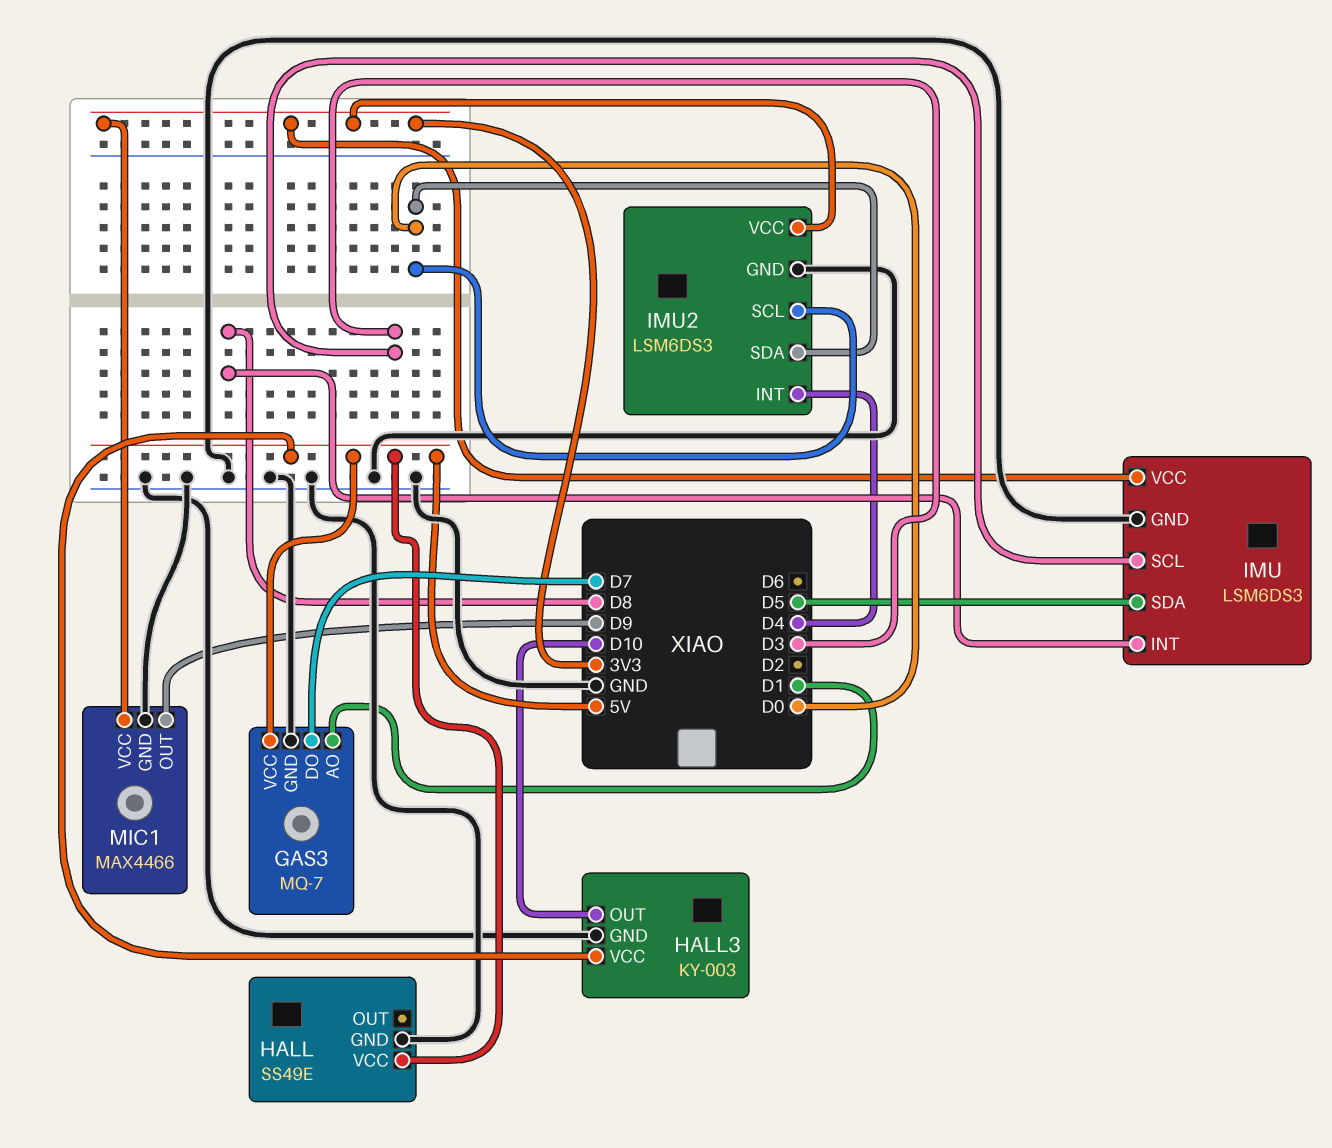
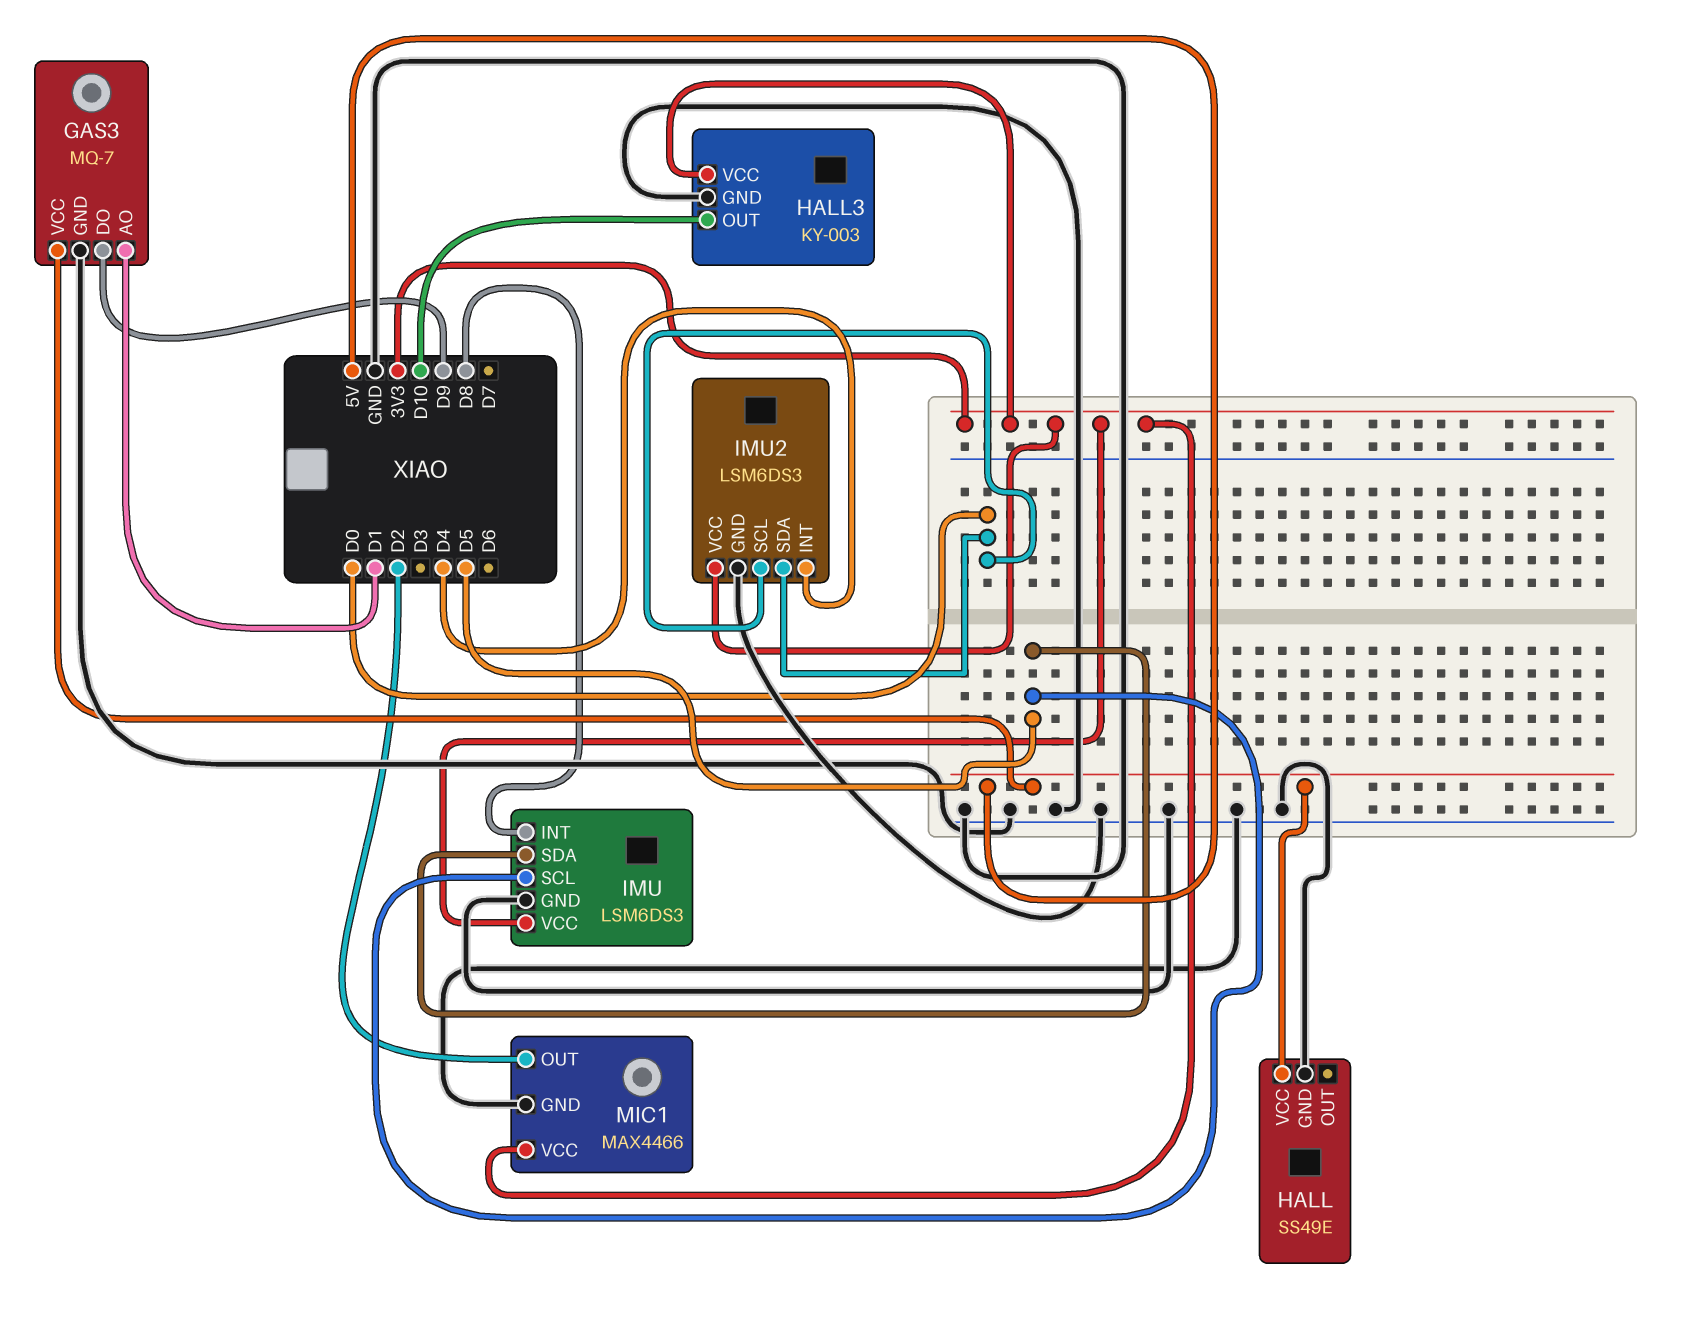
GAS3 pin DO: D7 -> D9
HALL3 pin VCC: 5V -> 3V3
IMU pin SCL: D3 -> D5
MIC1 pin OUT: D9 -> D2

